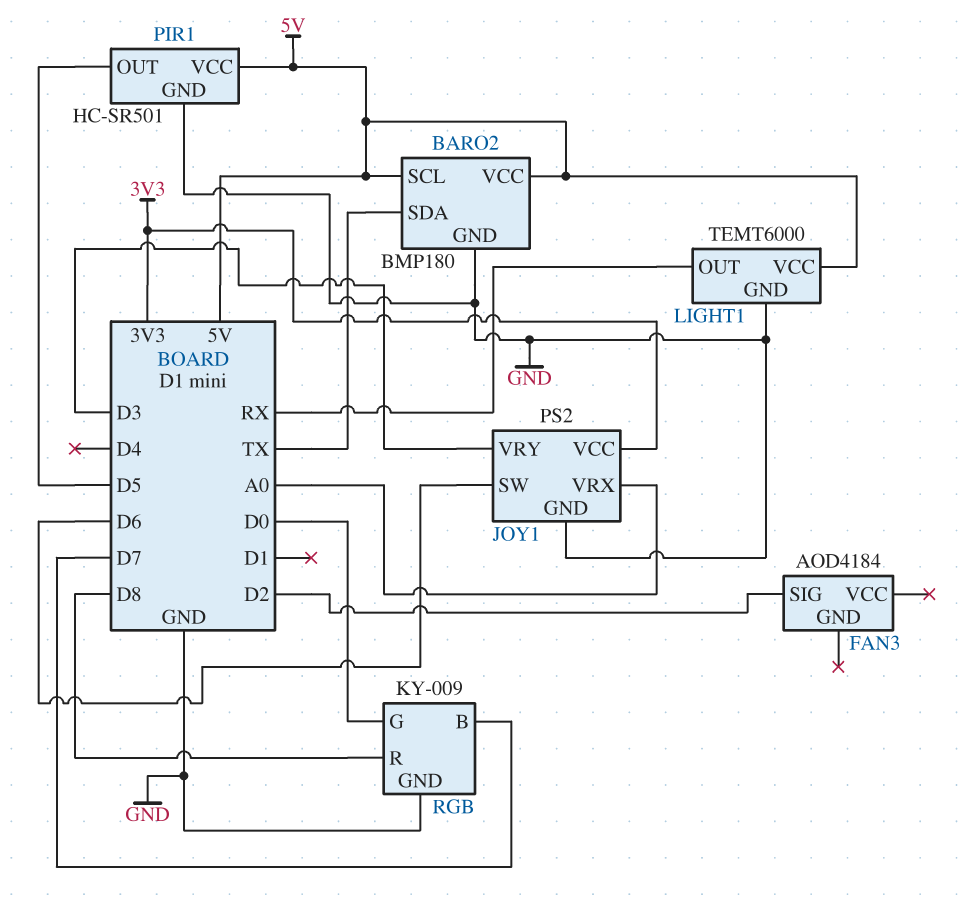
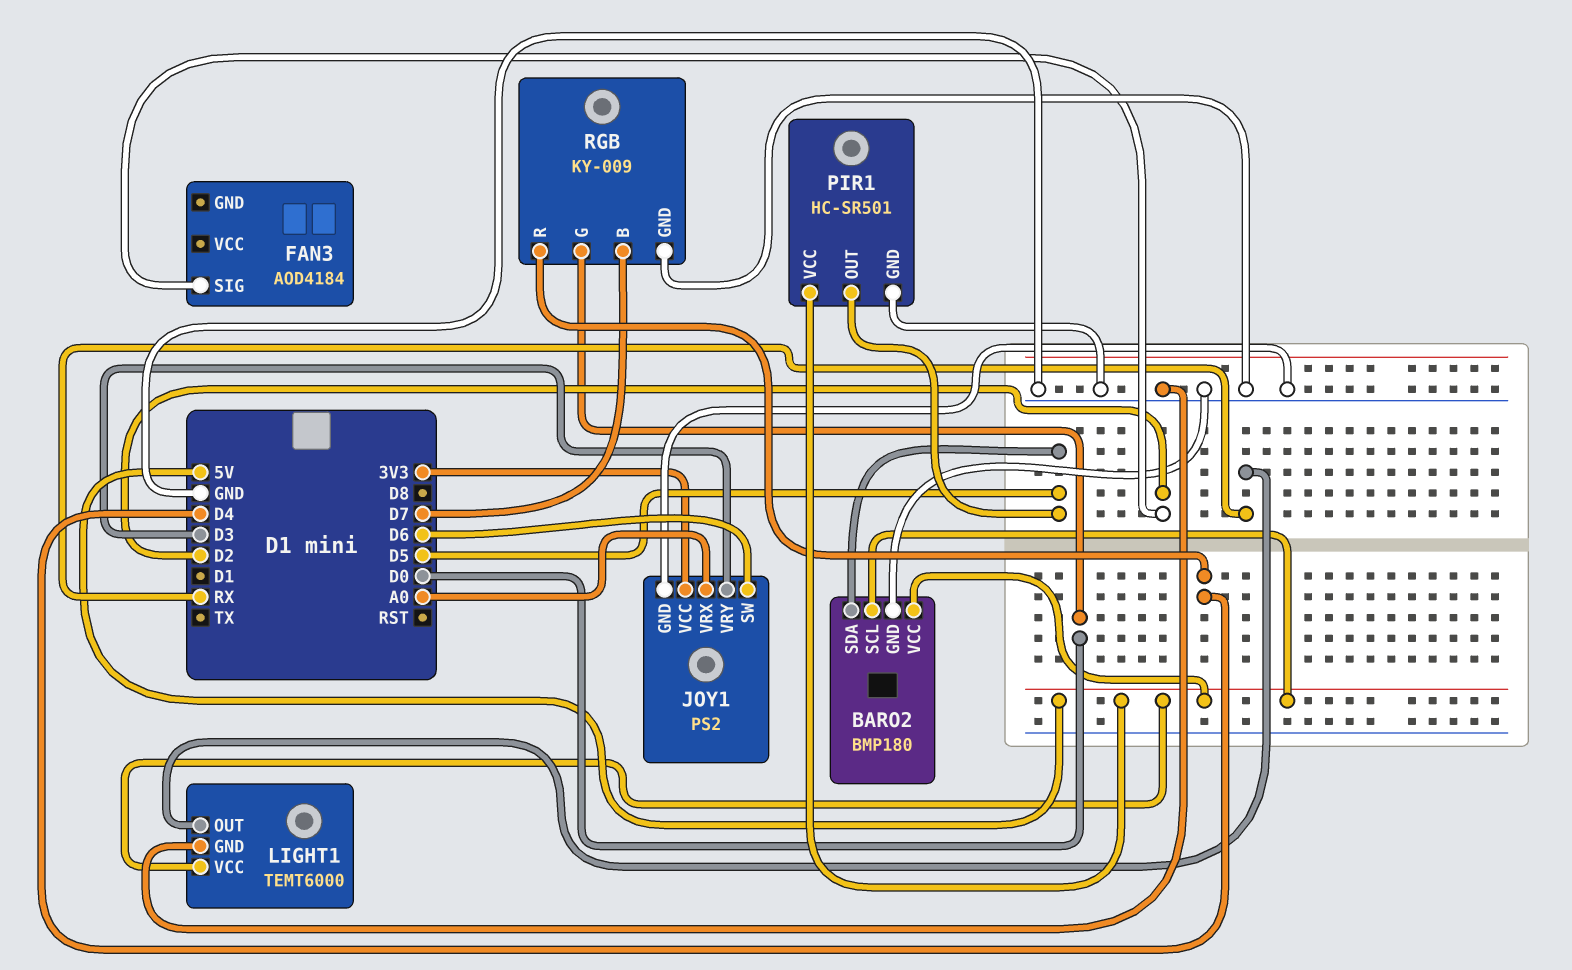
BARO2 pin SDA: TX -> D5
RGB pin R: D8 -> D4

